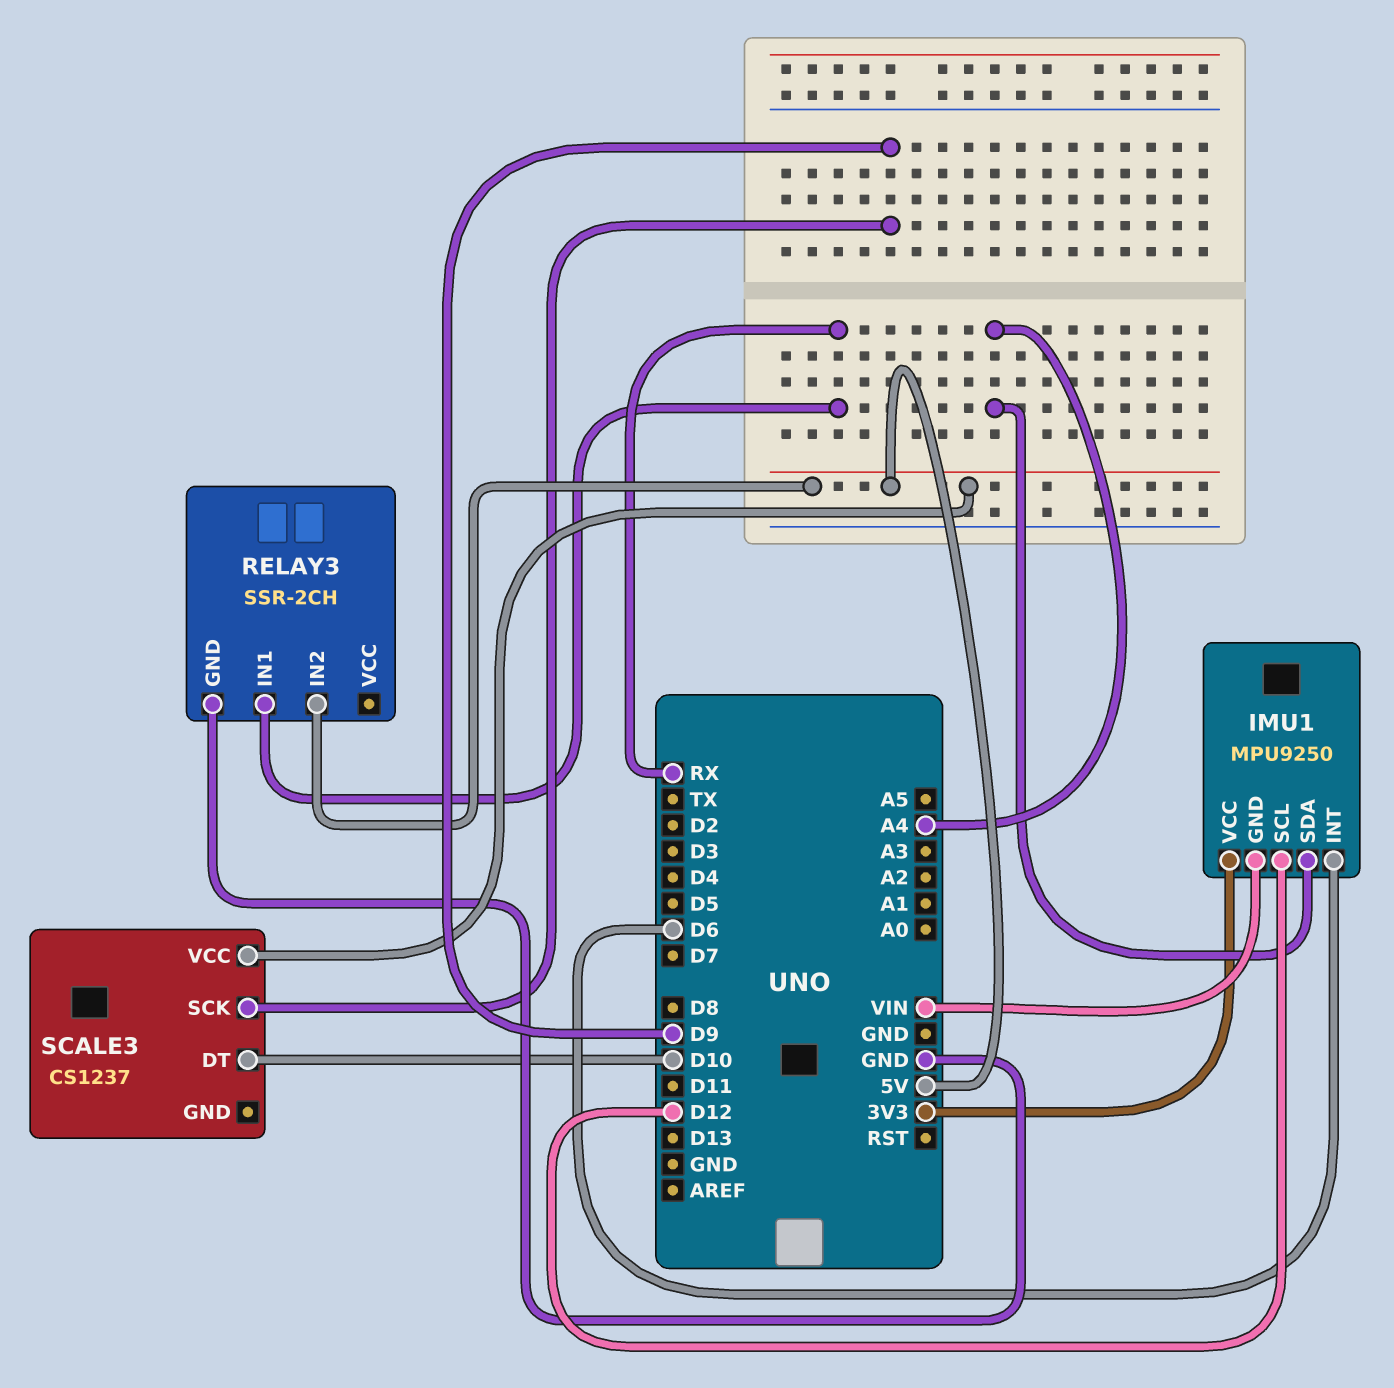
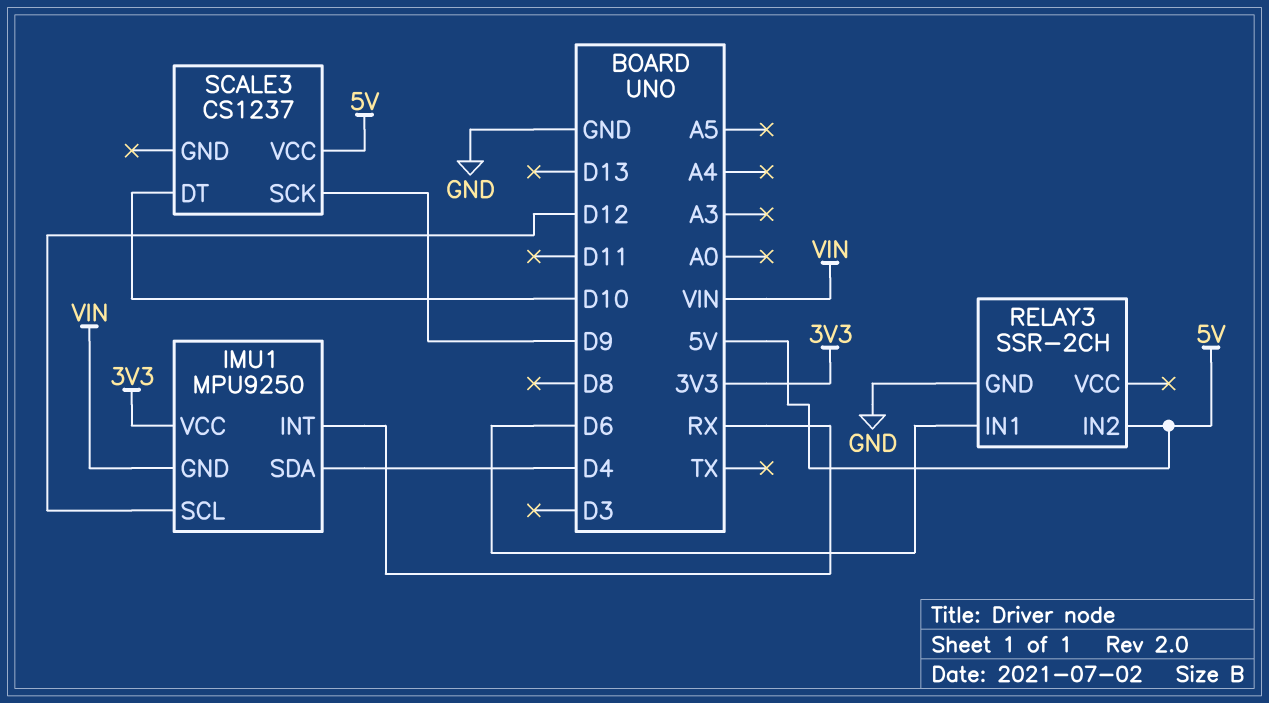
IMU1 pin INT: D6 -> RX
IMU1 pin SDA: A4 -> D4
RELAY3 pin IN1: RX -> D6

